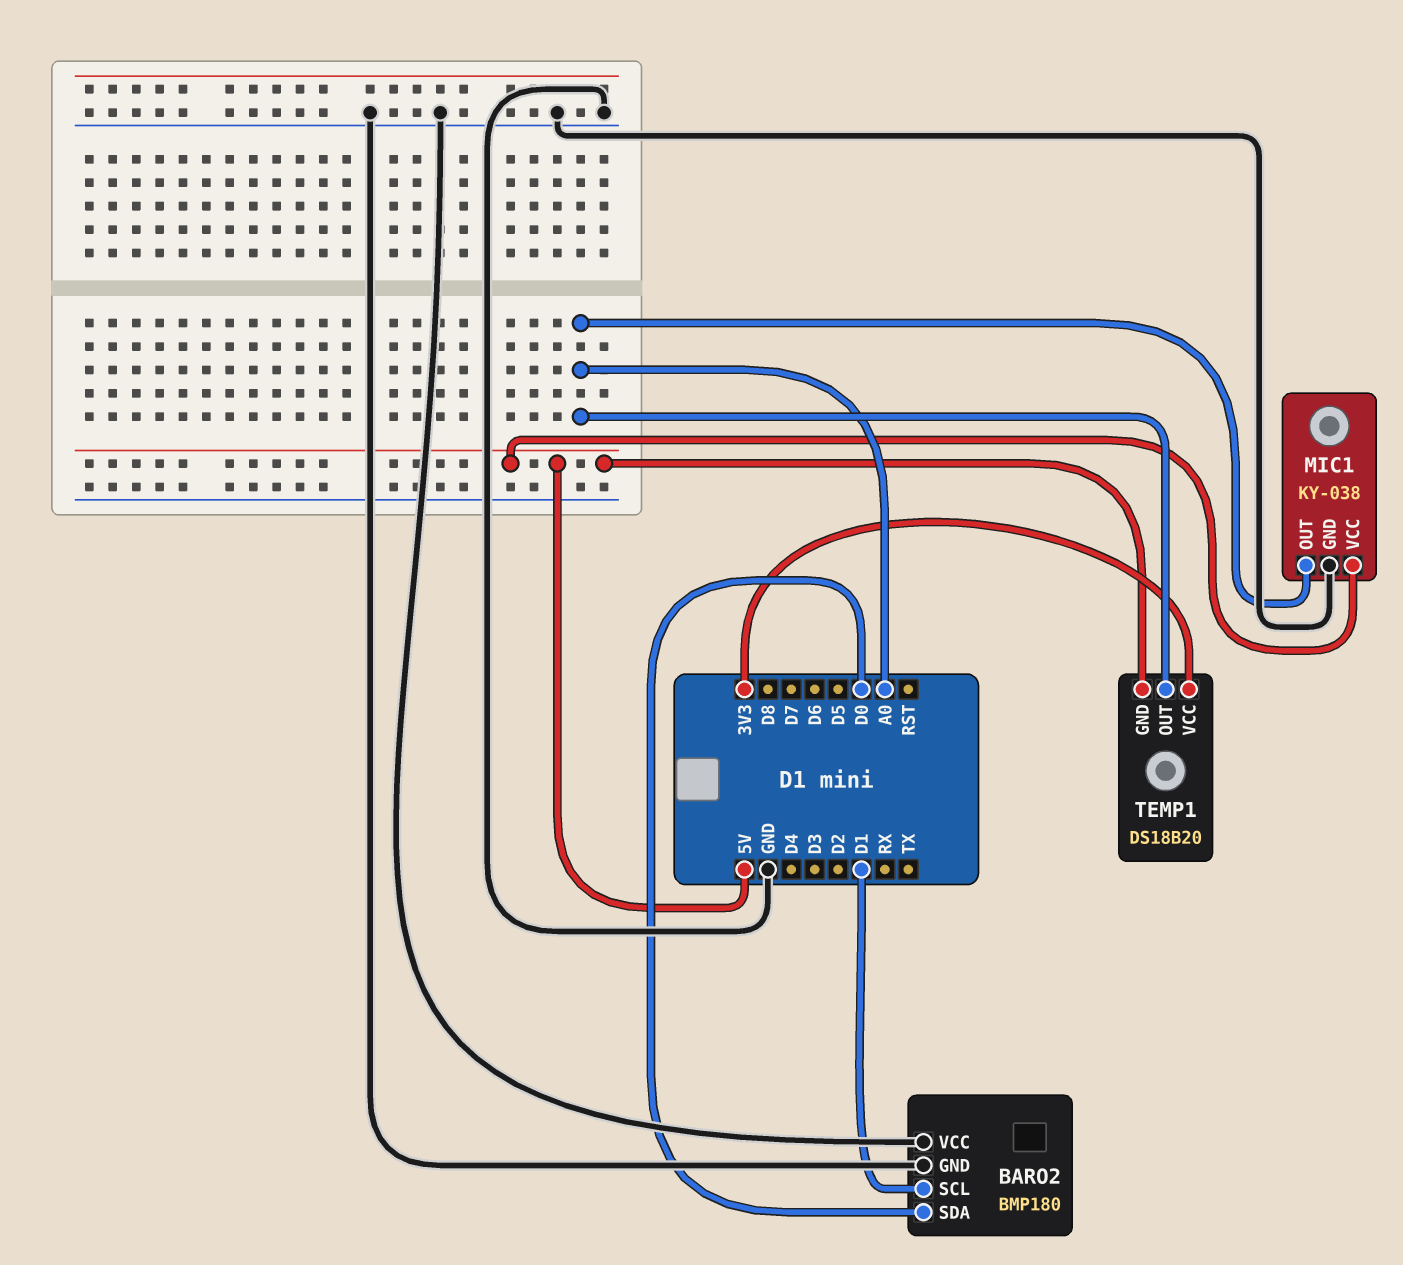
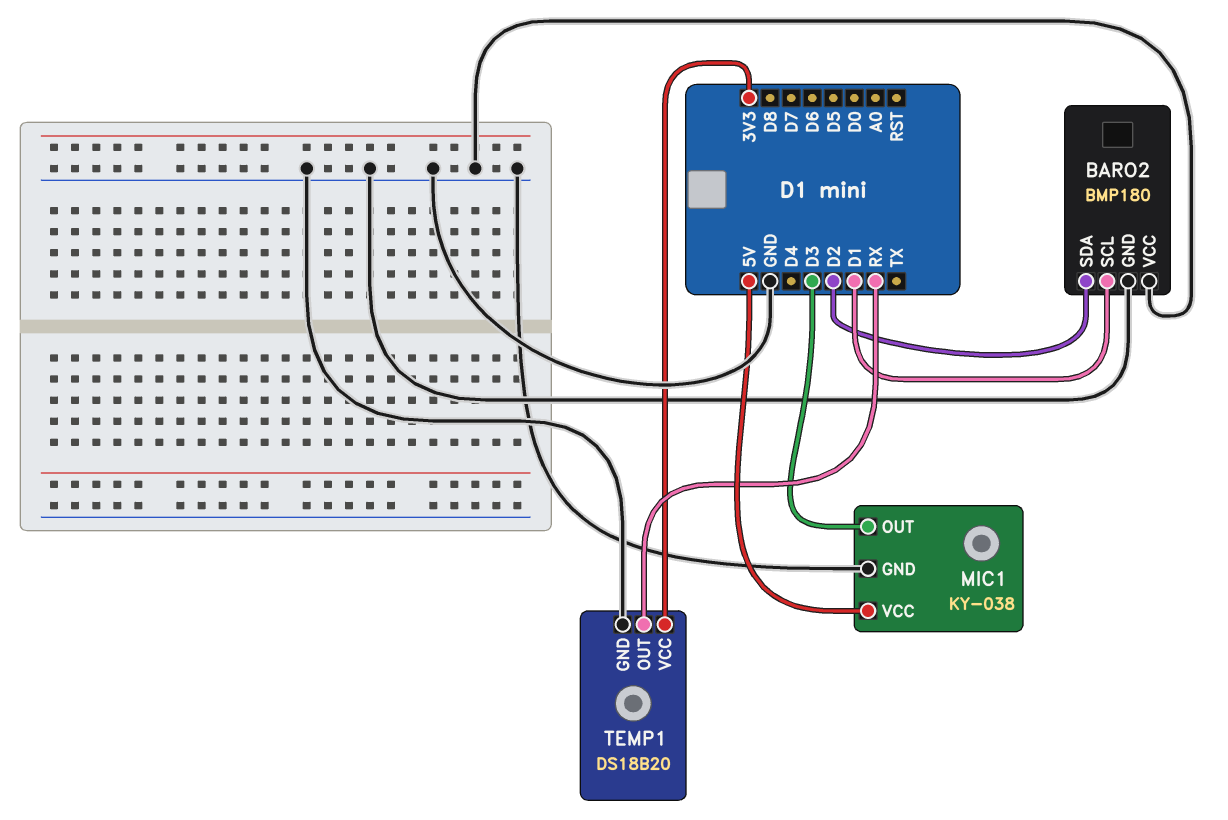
BARO2 pin SDA: D0 -> D2
MIC1 pin OUT: A0 -> D3
TEMP1 pin GND: 5V -> GND
TEMP1 pin OUT: A0 -> RX

